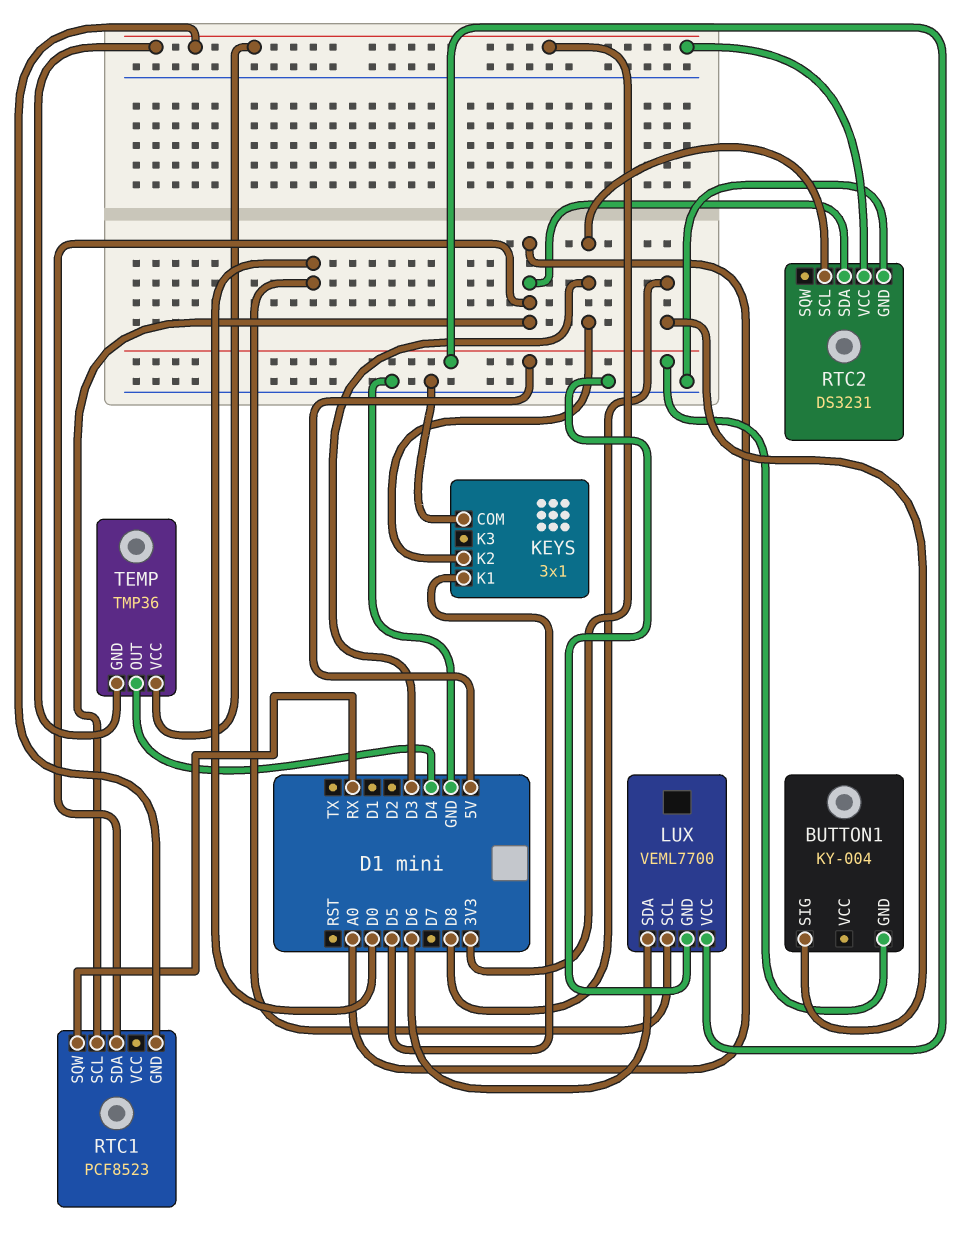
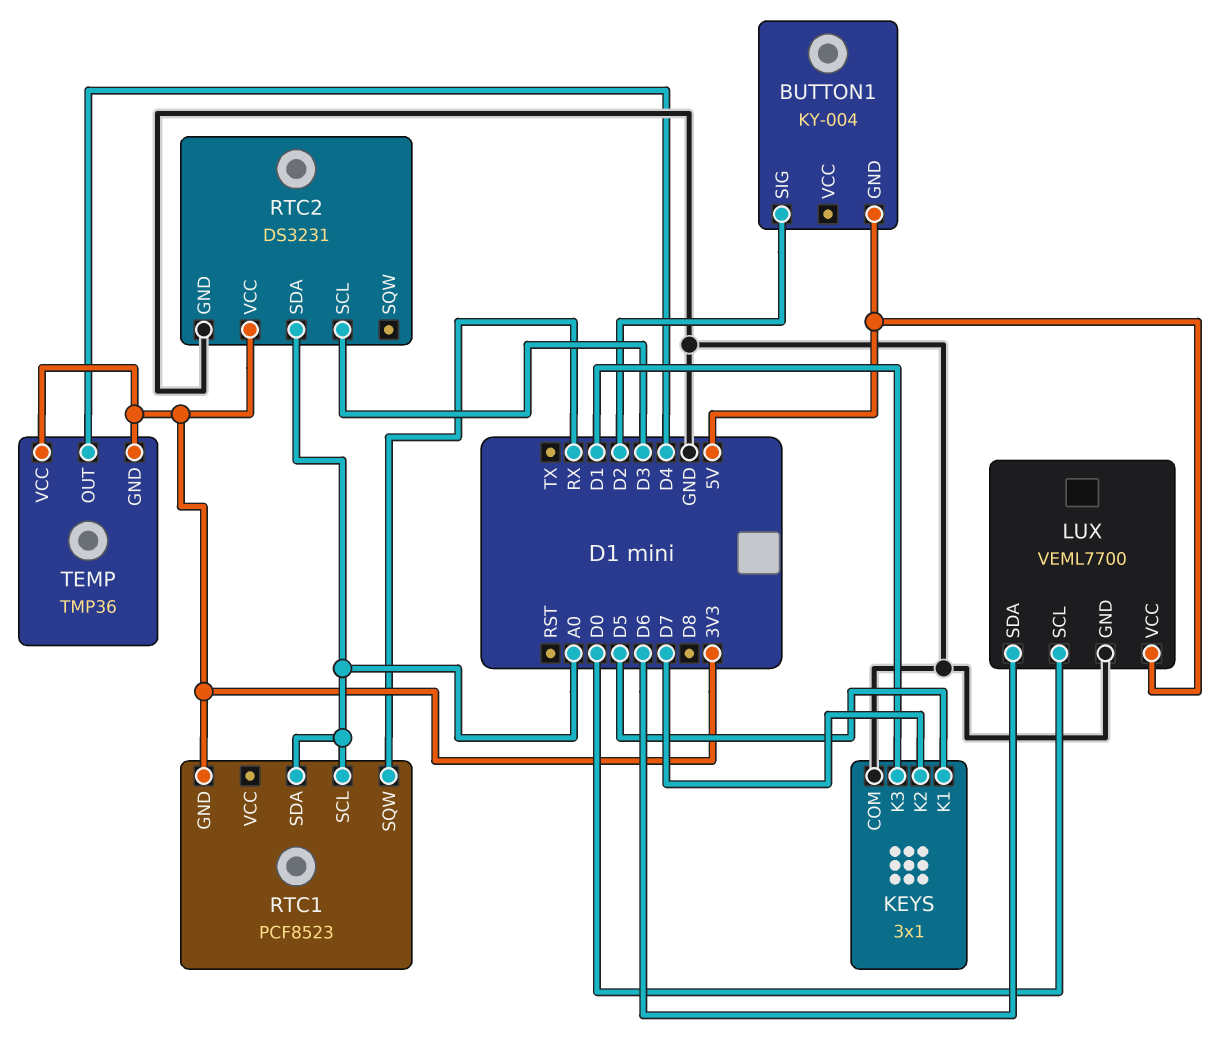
BUTTON1 pin SIG: D8 -> D2
KEYS pin K2: D3 -> D7
KEYS pin K3: none -> D1

